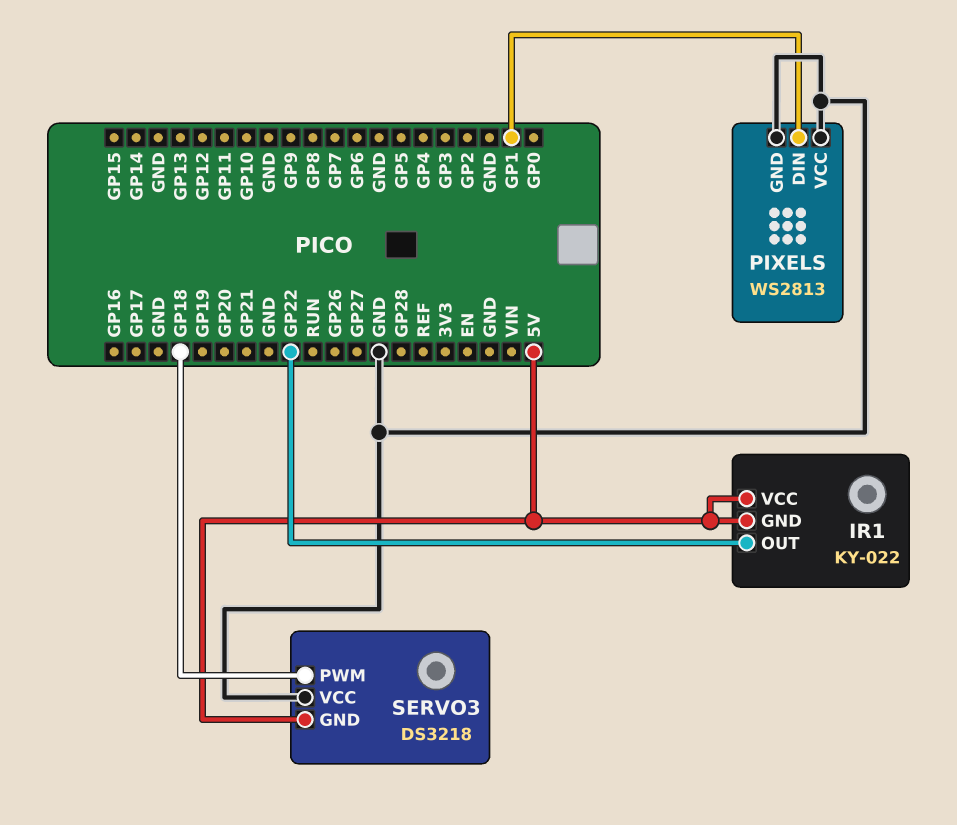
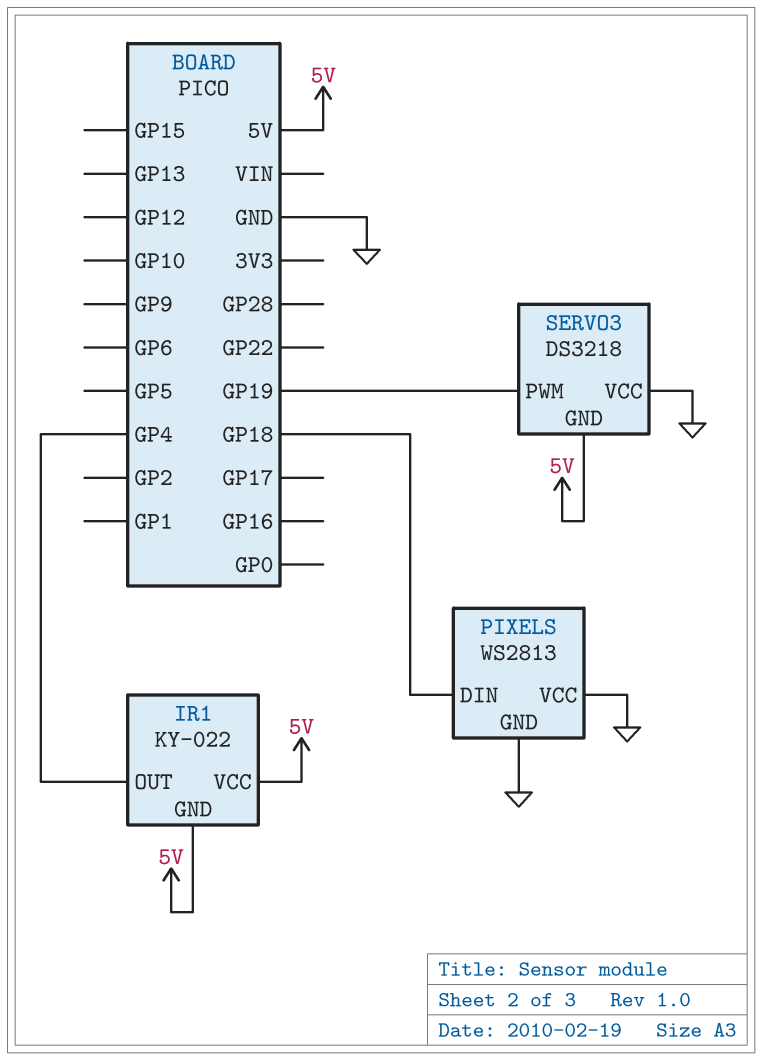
IR1 pin OUT: GP22 -> GP4
PIXELS pin DIN: GP1 -> GP18
SERVO3 pin PWM: GP18 -> GP19

